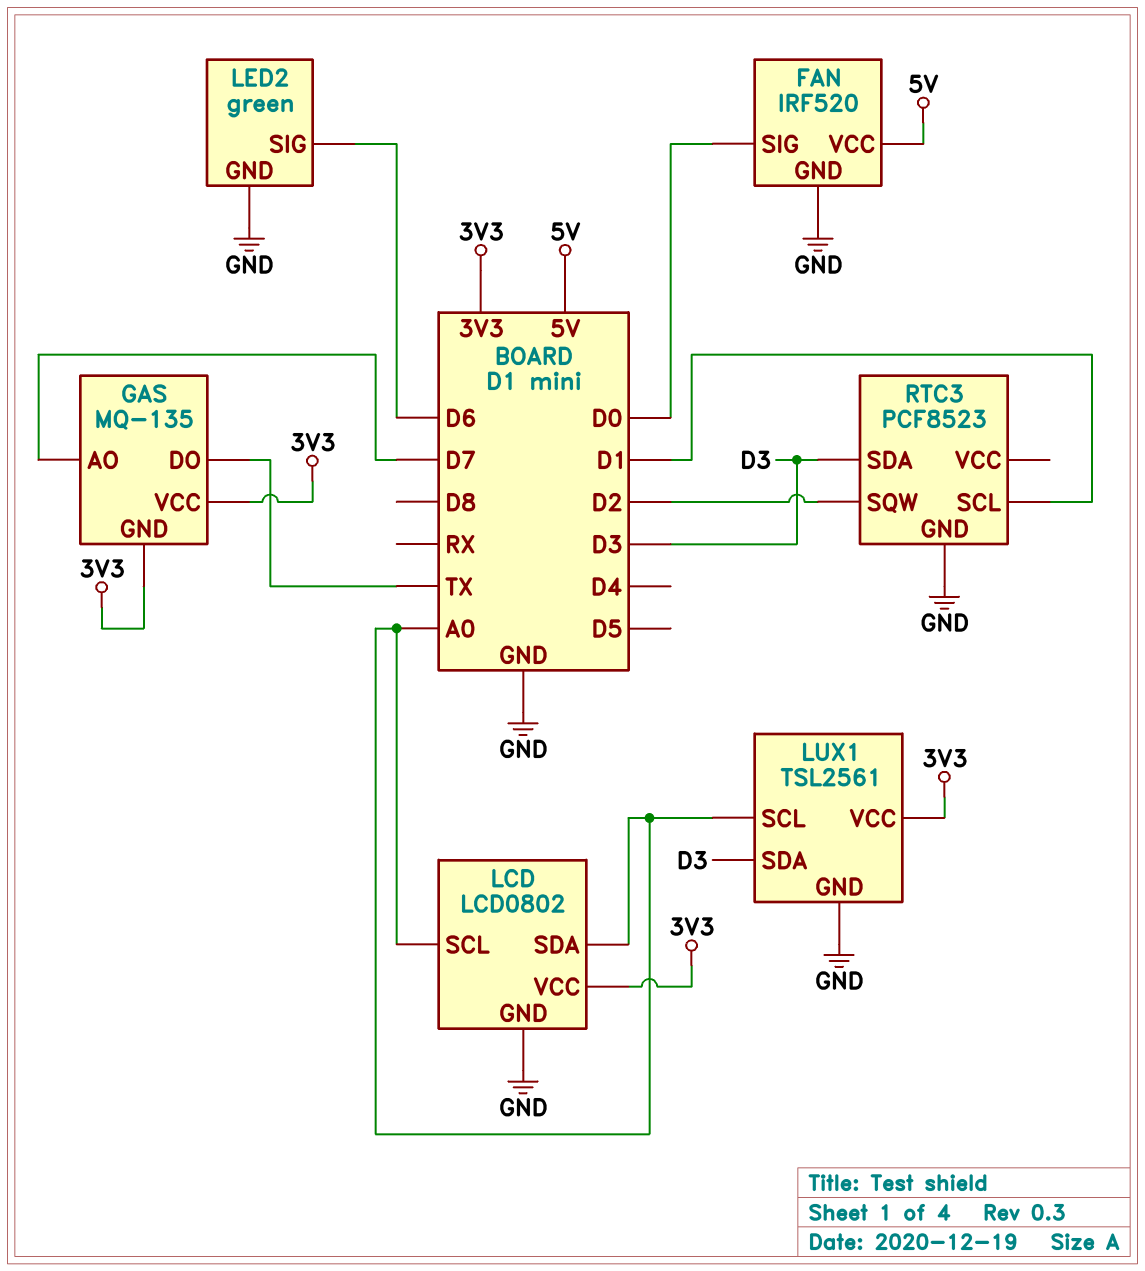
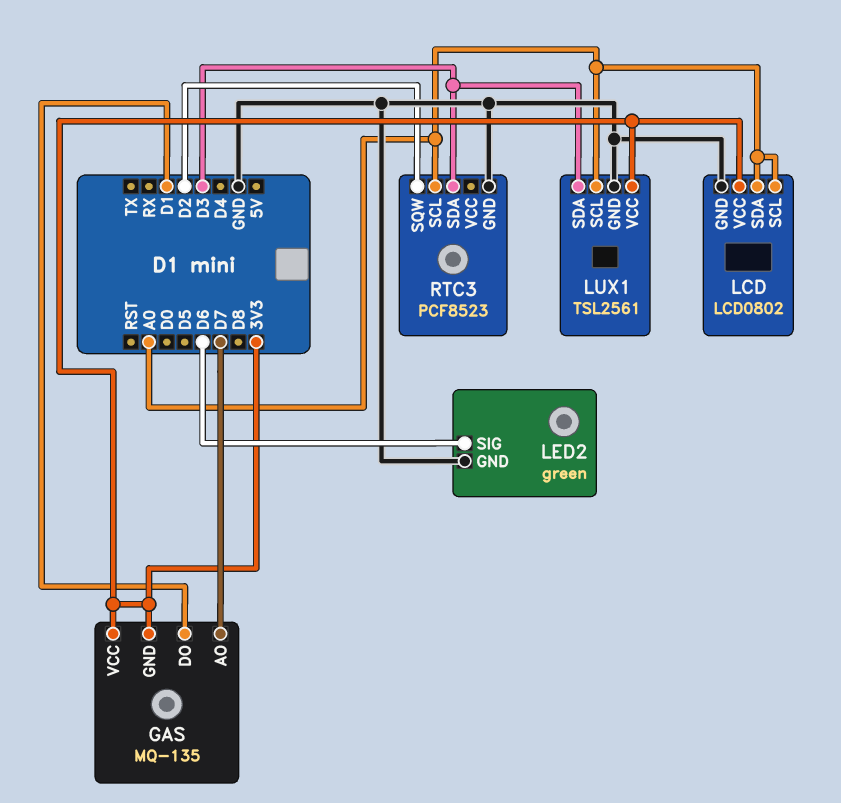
FAN: IRF520 -> none
FAN pin GND: GND -> none
FAN pin SIG: D0 -> none
FAN pin VCC: 5V -> none
GAS pin DO: TX -> D1
RTC3 pin SCL: D1 -> A0

